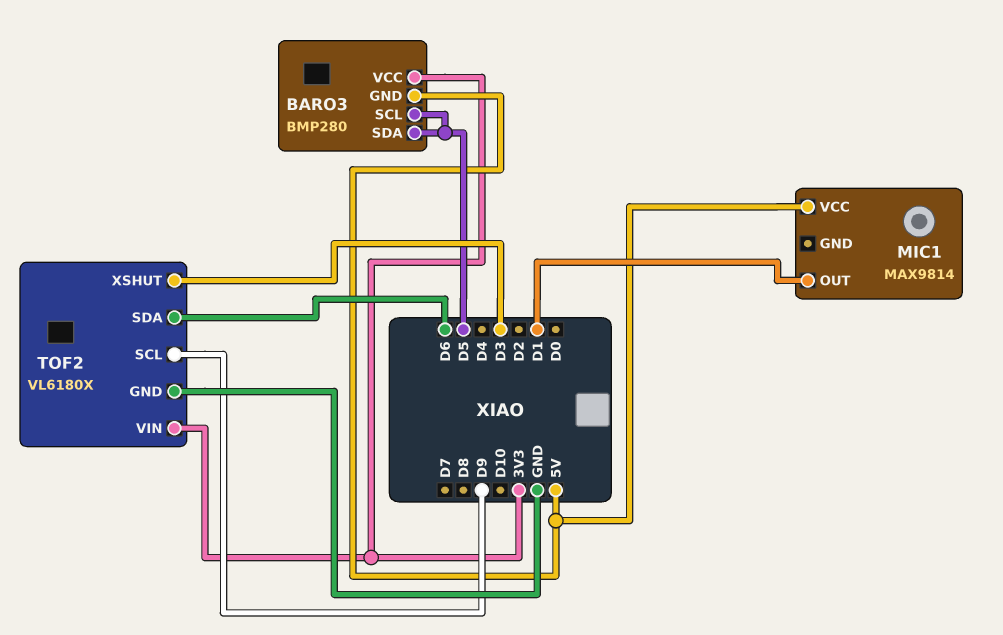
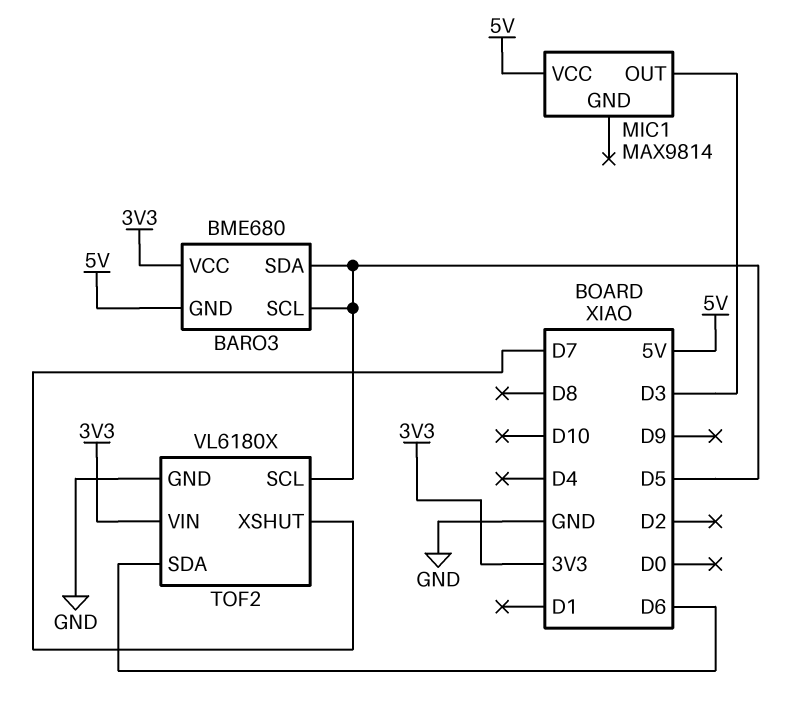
BARO3: BMP280 -> BME680
MIC1 pin OUT: D1 -> D3
TOF2 pin SCL: D9 -> D5
TOF2 pin XSHUT: D3 -> D7

